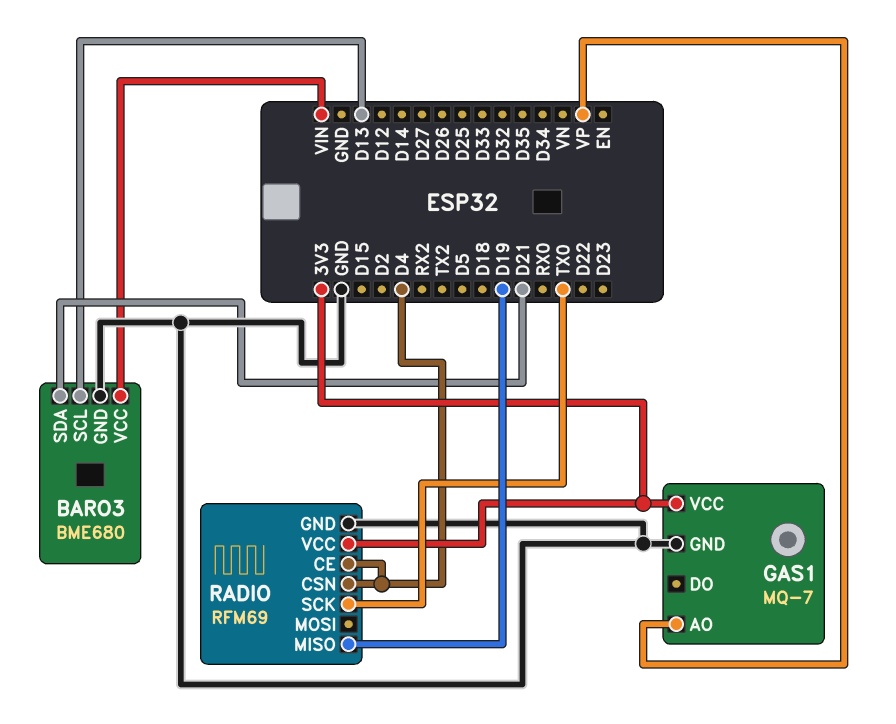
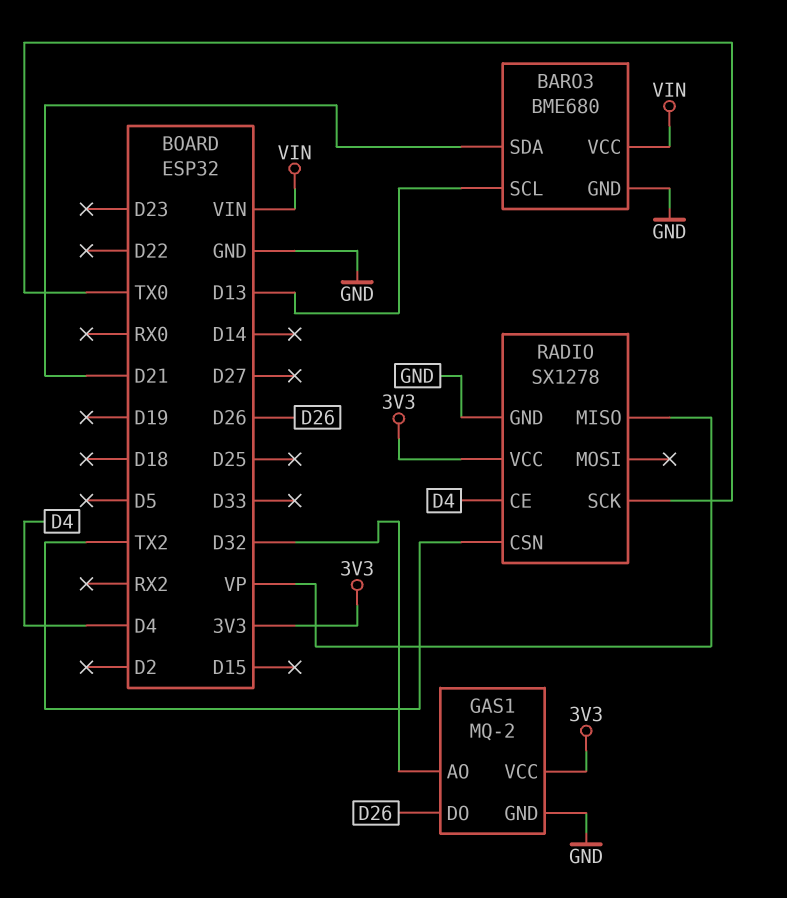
GAS1: MQ-7 -> MQ-2
GAS1 pin AO: VP -> D32
GAS1 pin DO: none -> D26
RADIO: RFM69 -> SX1278
RADIO pin CSN: D4 -> TX2
RADIO pin MISO: D19 -> VP

